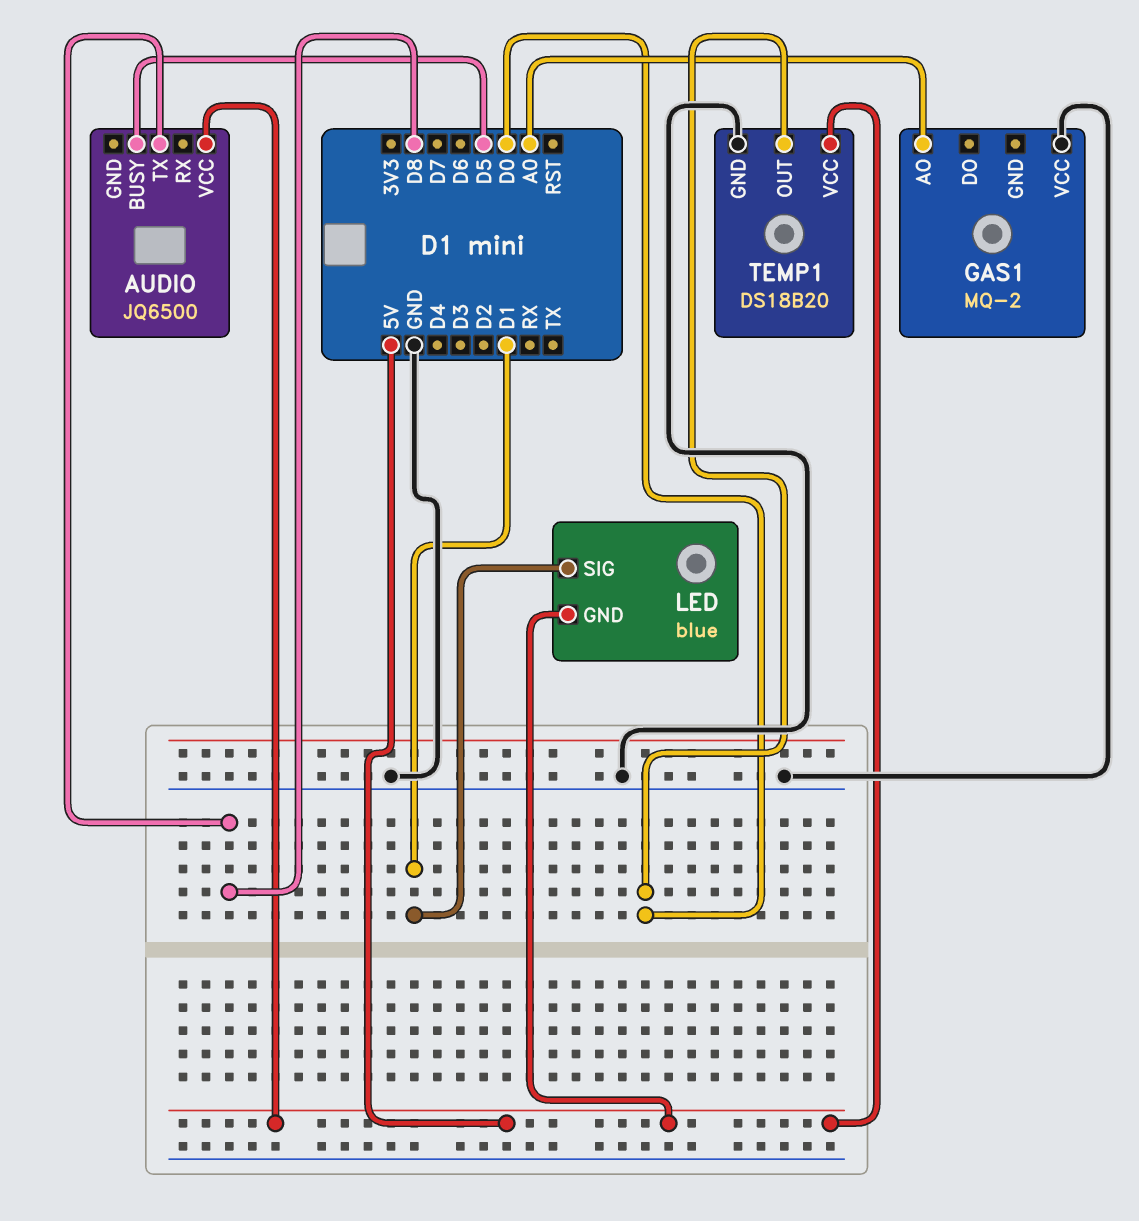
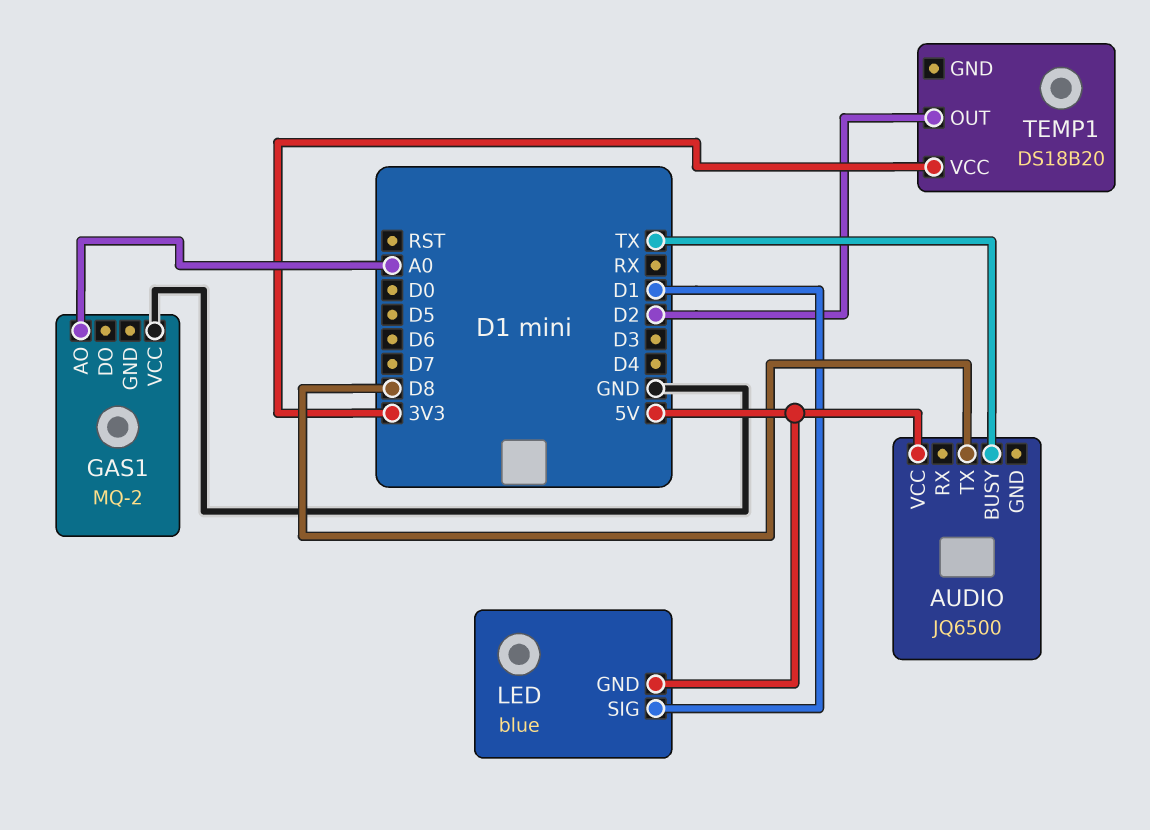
AUDIO pin BUSY: D5 -> TX
TEMP1 pin GND: GND -> none
TEMP1 pin OUT: D0 -> D2
TEMP1 pin VCC: 5V -> 3V3

